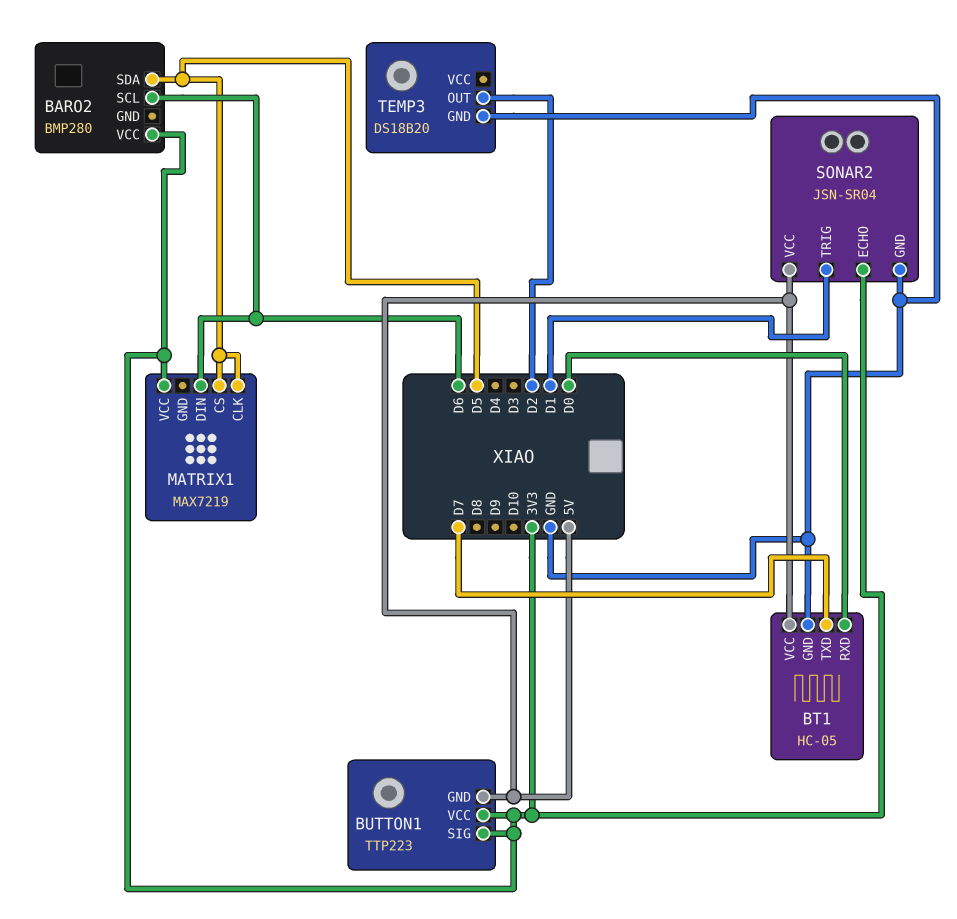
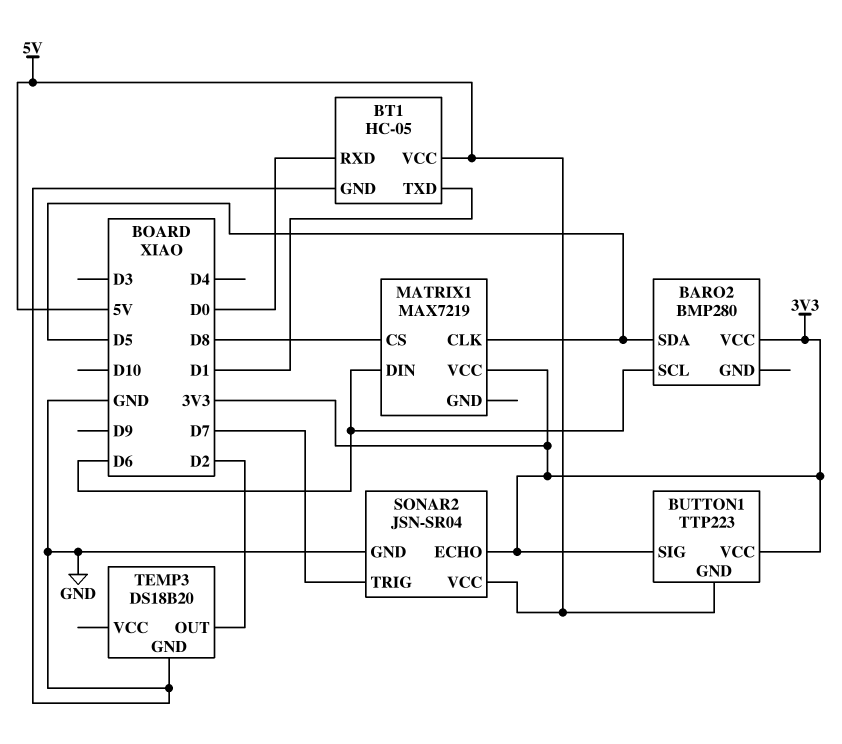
BT1 pin TXD: D7 -> D1
MATRIX1 pin CS: D5 -> D8
SONAR2 pin TRIG: D1 -> D7

